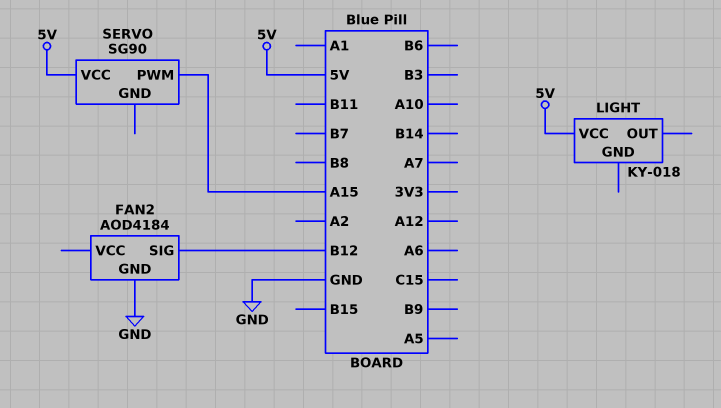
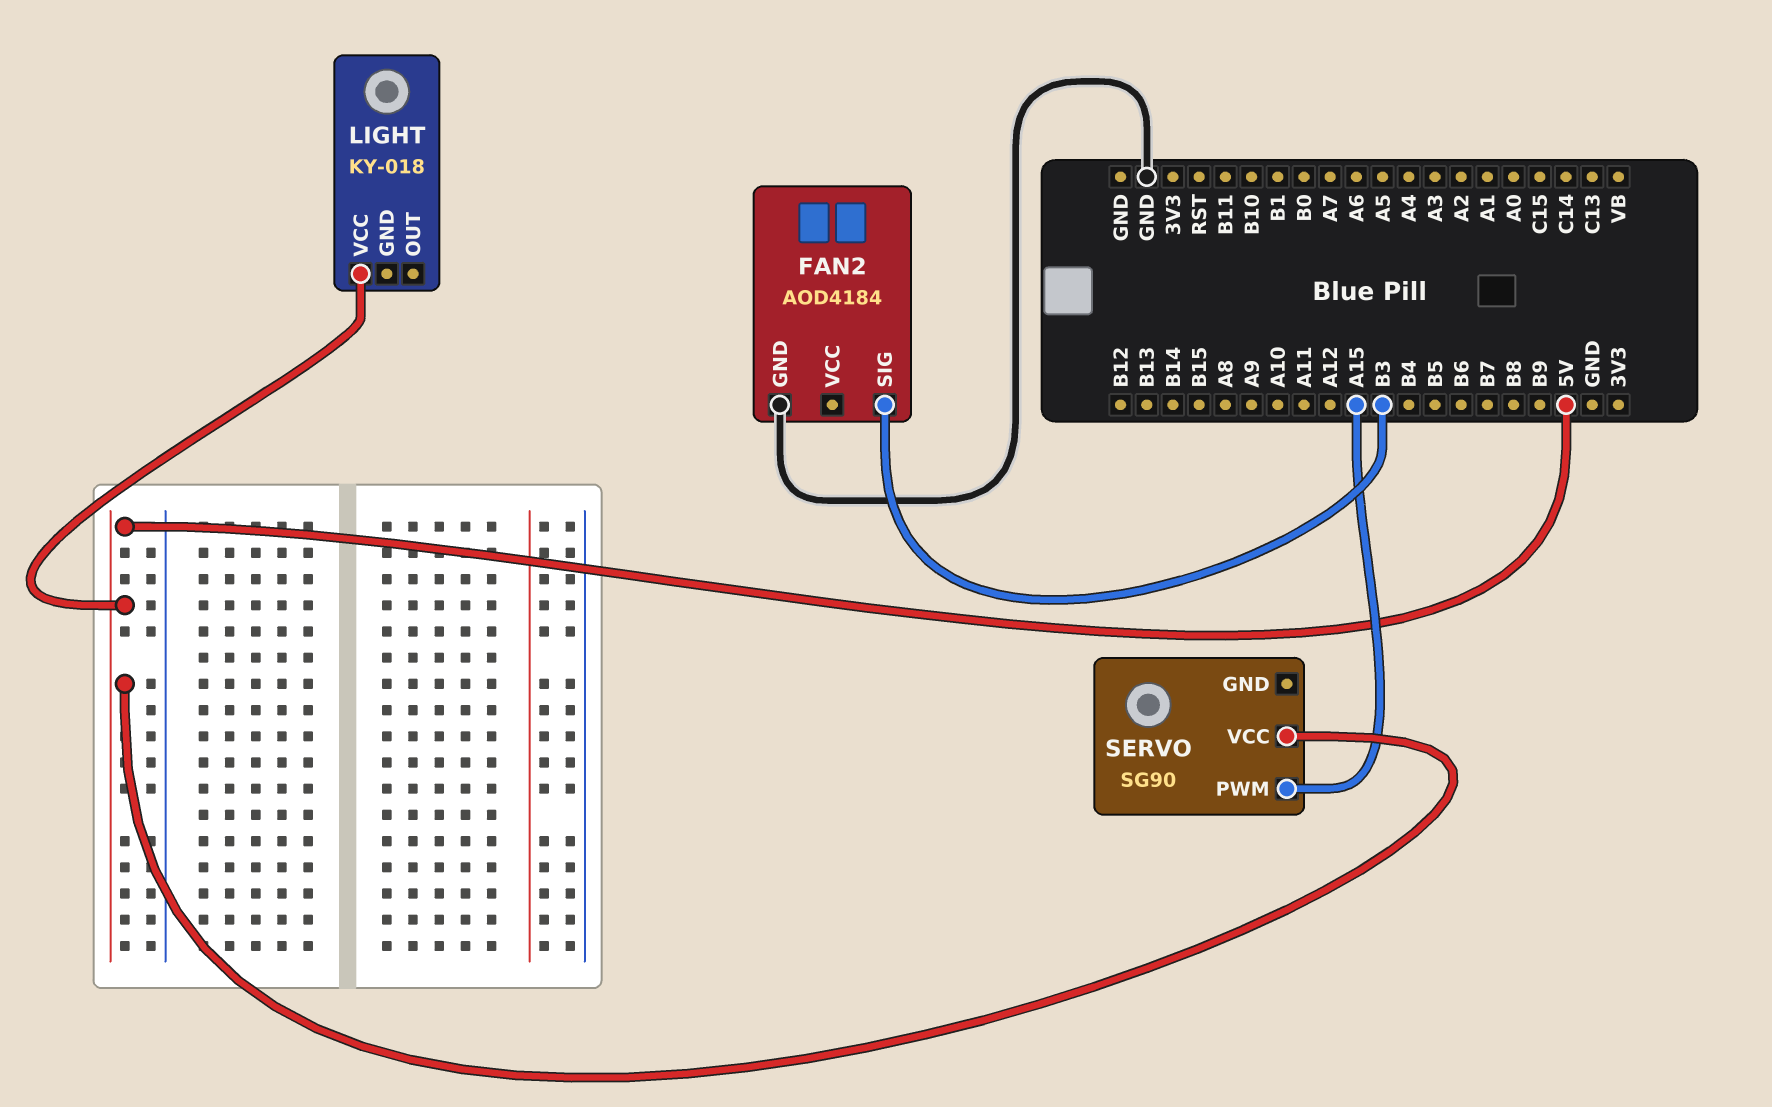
FAN2 pin SIG: B12 -> B3

